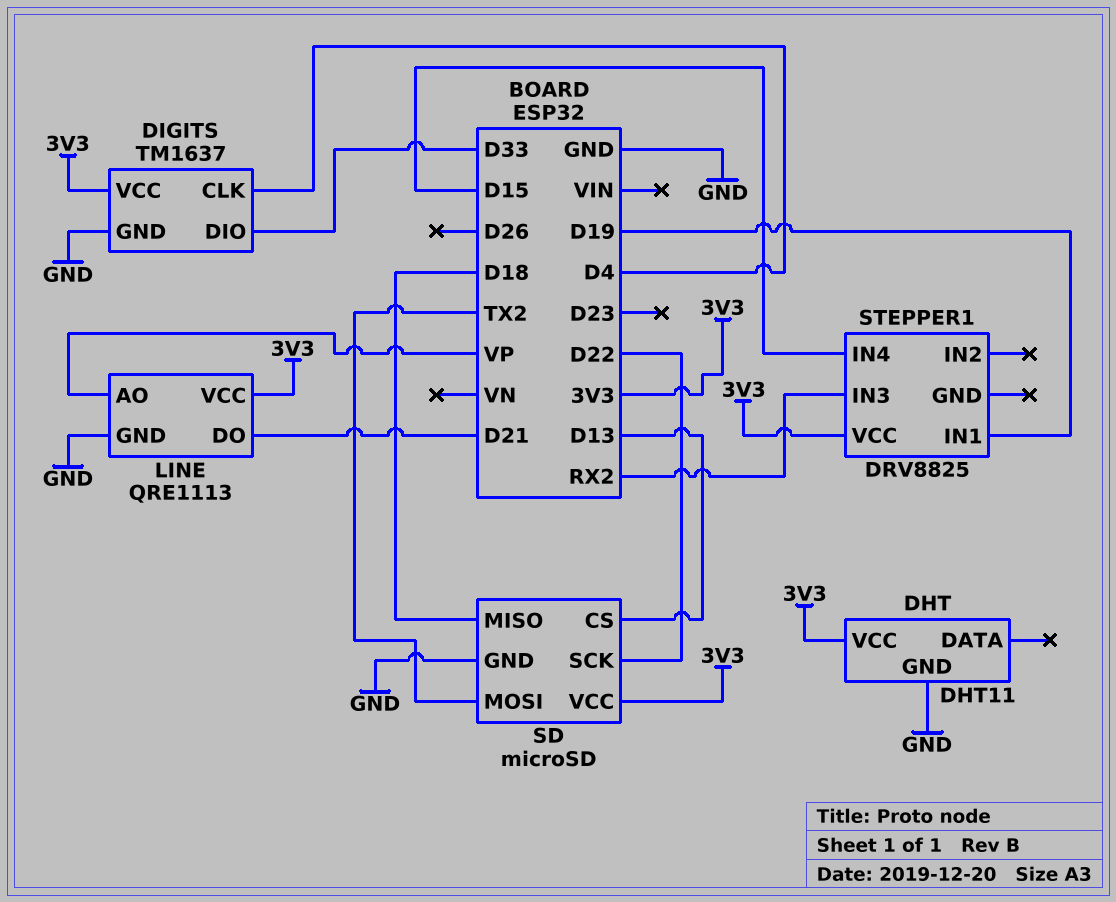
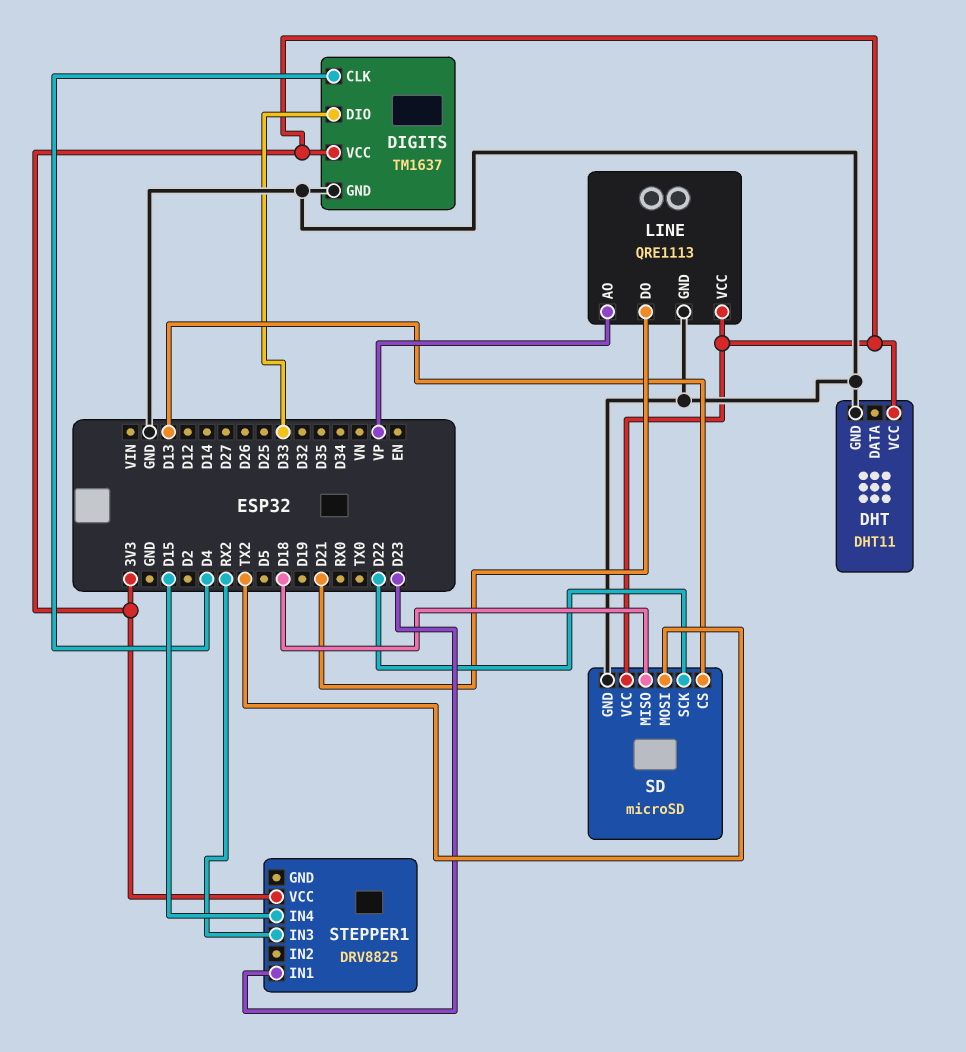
STEPPER1 pin IN1: D19 -> D23

